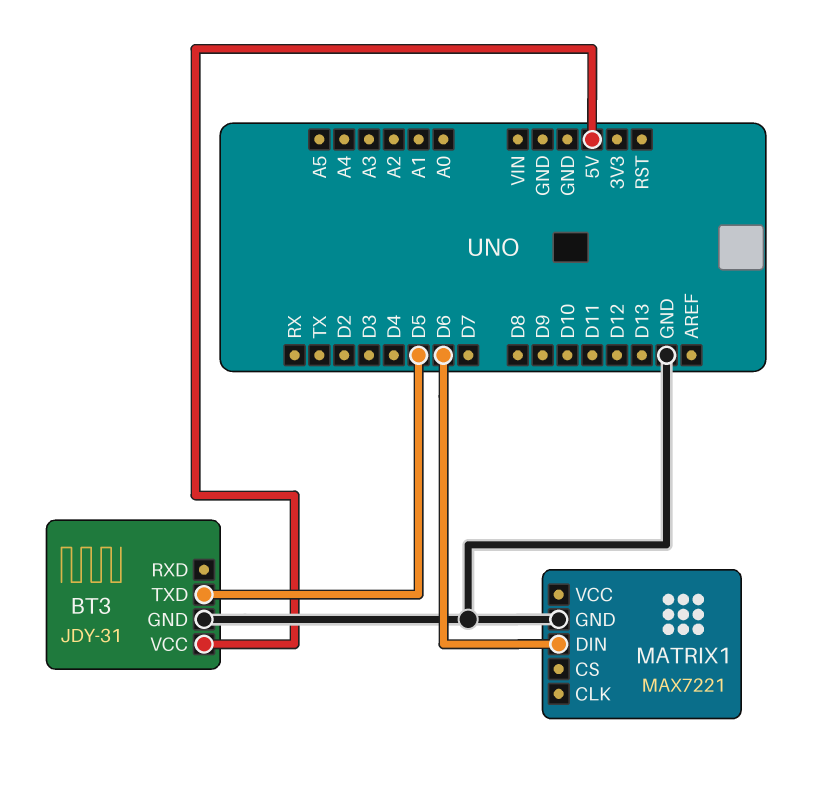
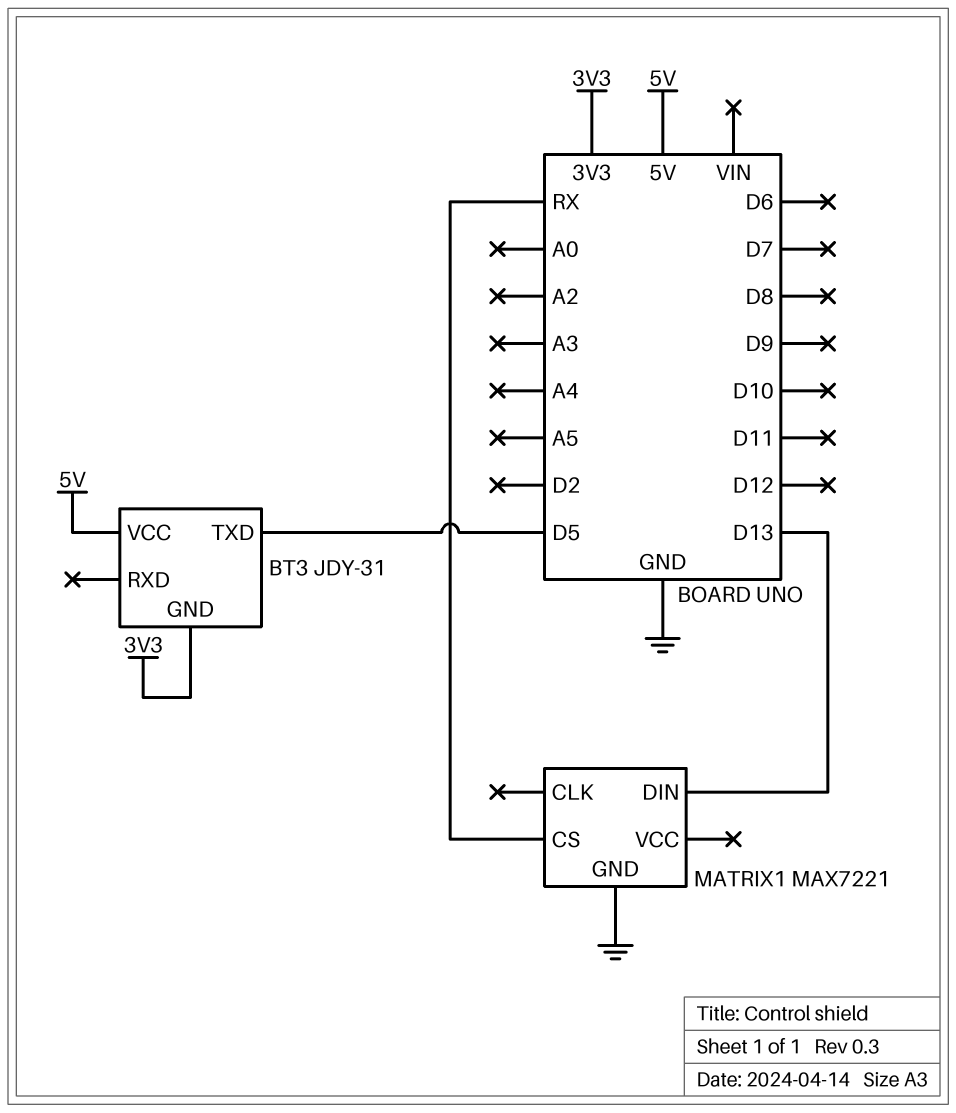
BT3 pin GND: GND -> 3V3
MATRIX1 pin CS: none -> RX
MATRIX1 pin DIN: D6 -> D13

